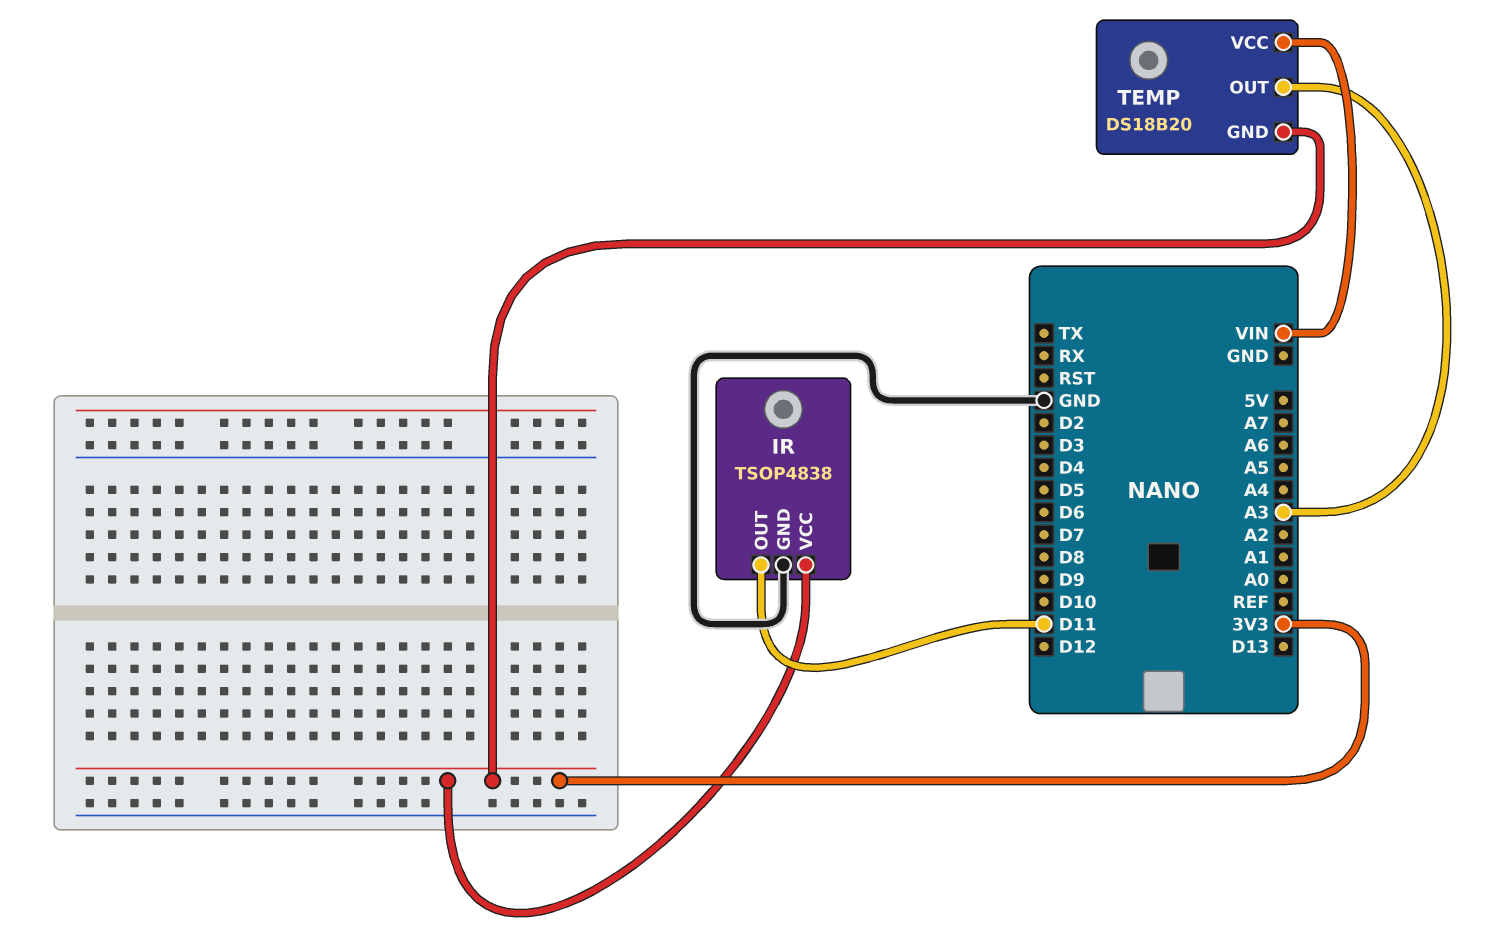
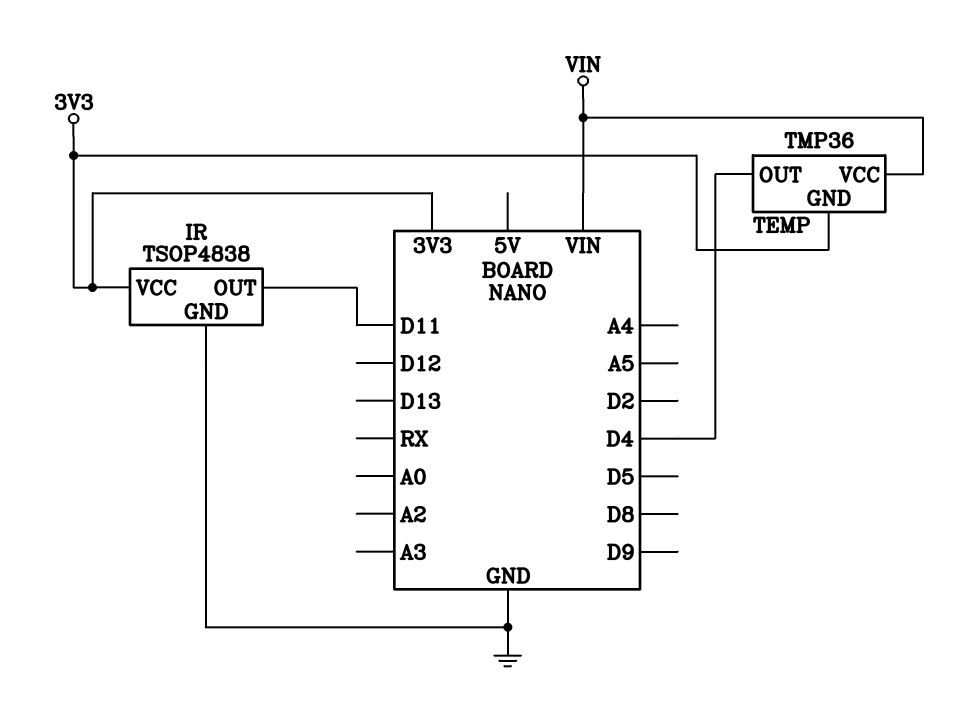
TEMP: DS18B20 -> TMP36
TEMP pin OUT: A3 -> D4

